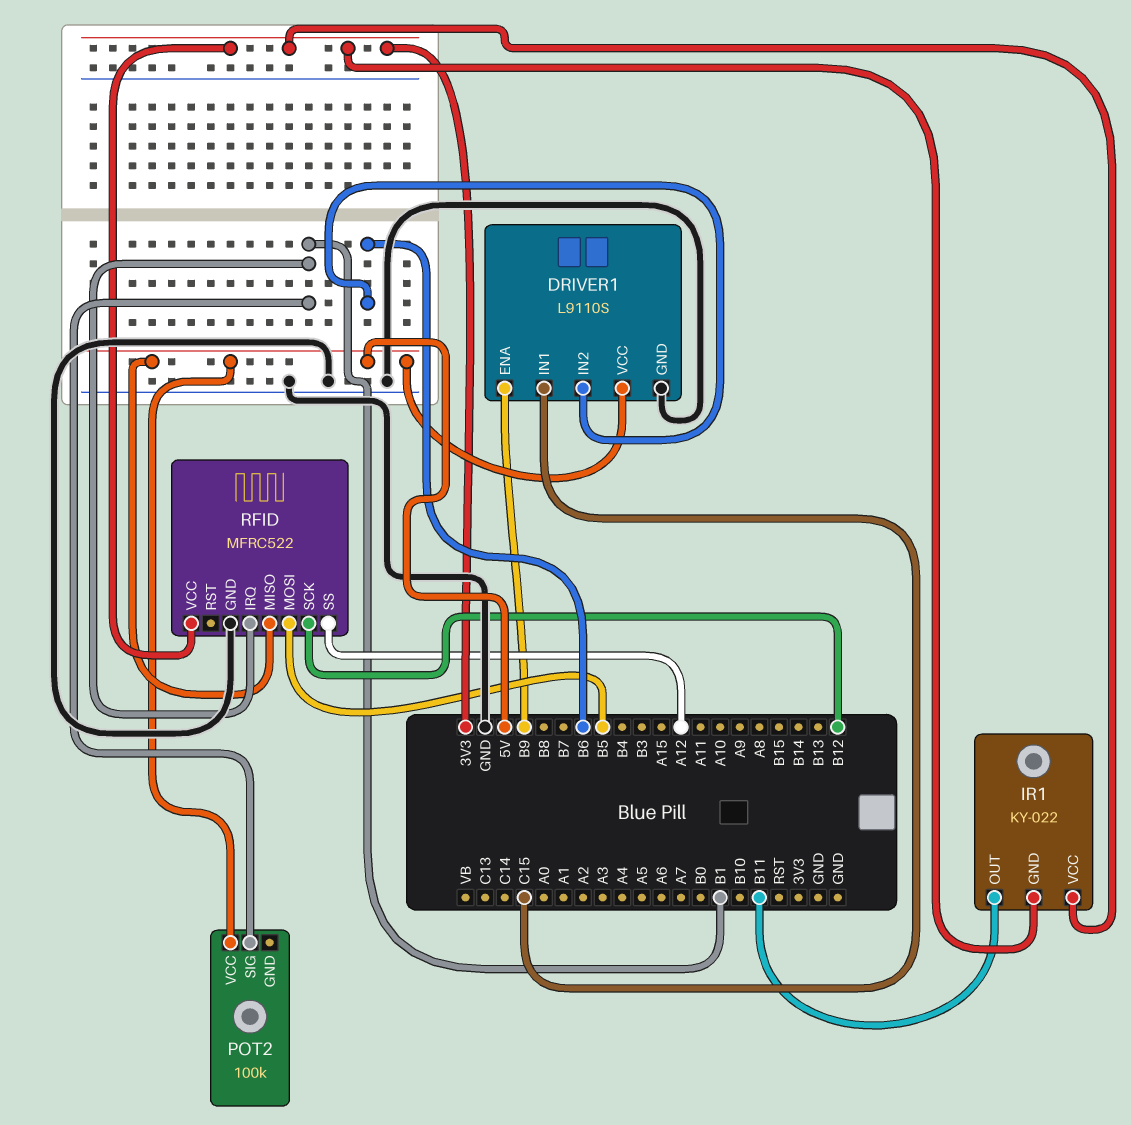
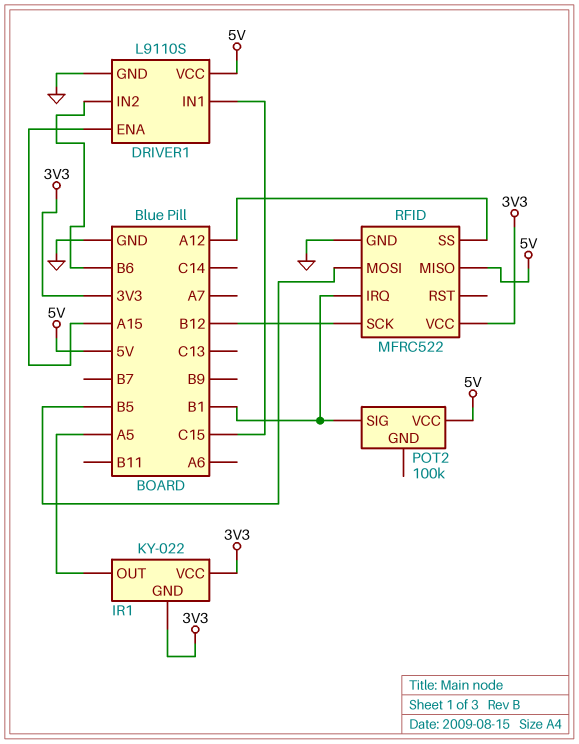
DRIVER1 pin ENA: B9 -> A15
IR1 pin OUT: B11 -> A5

